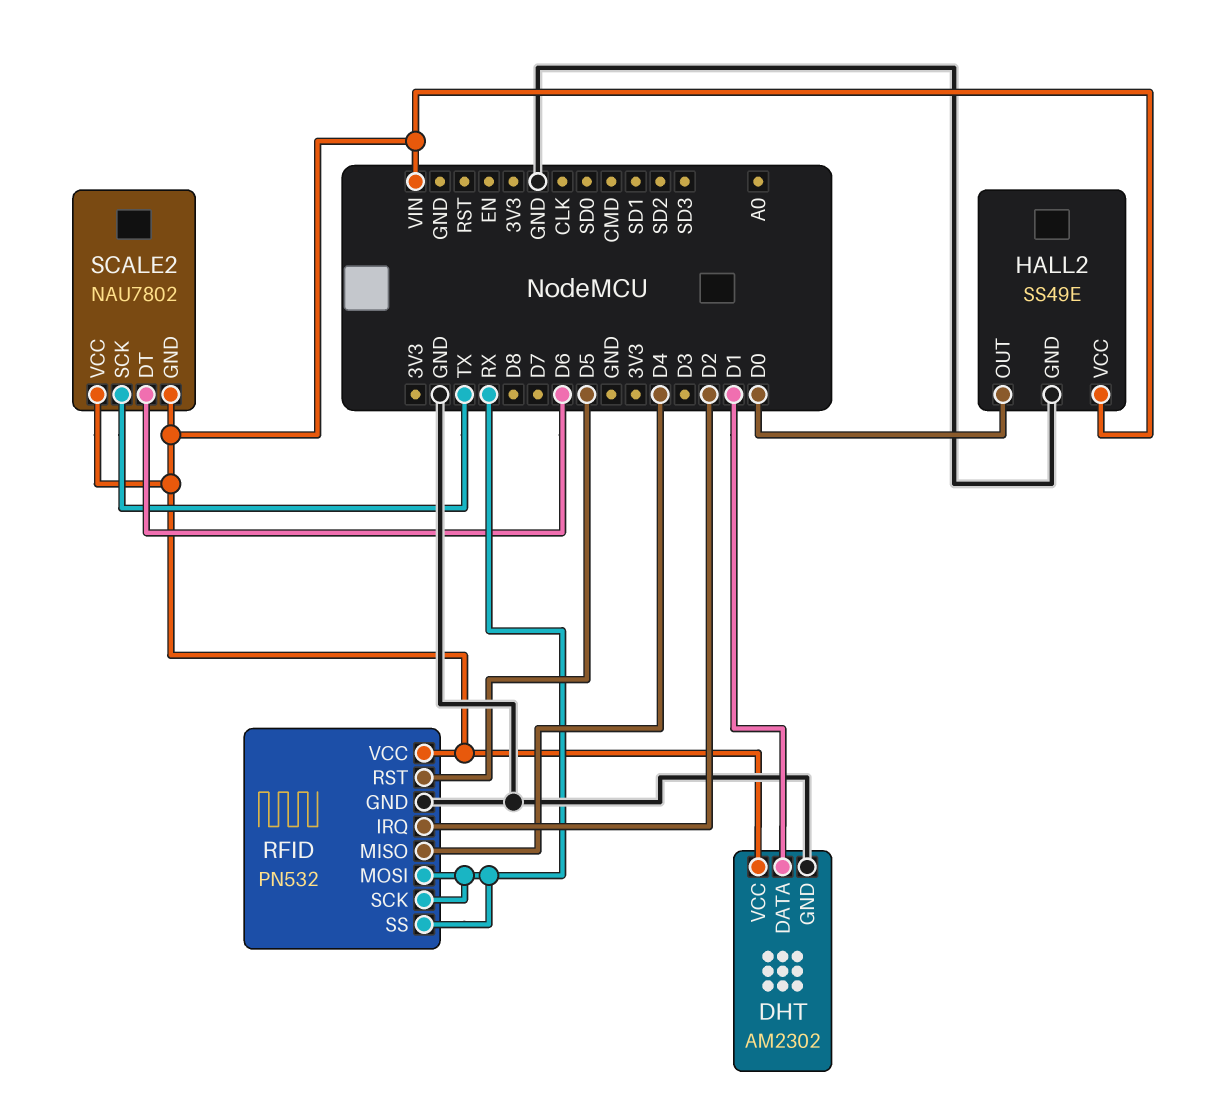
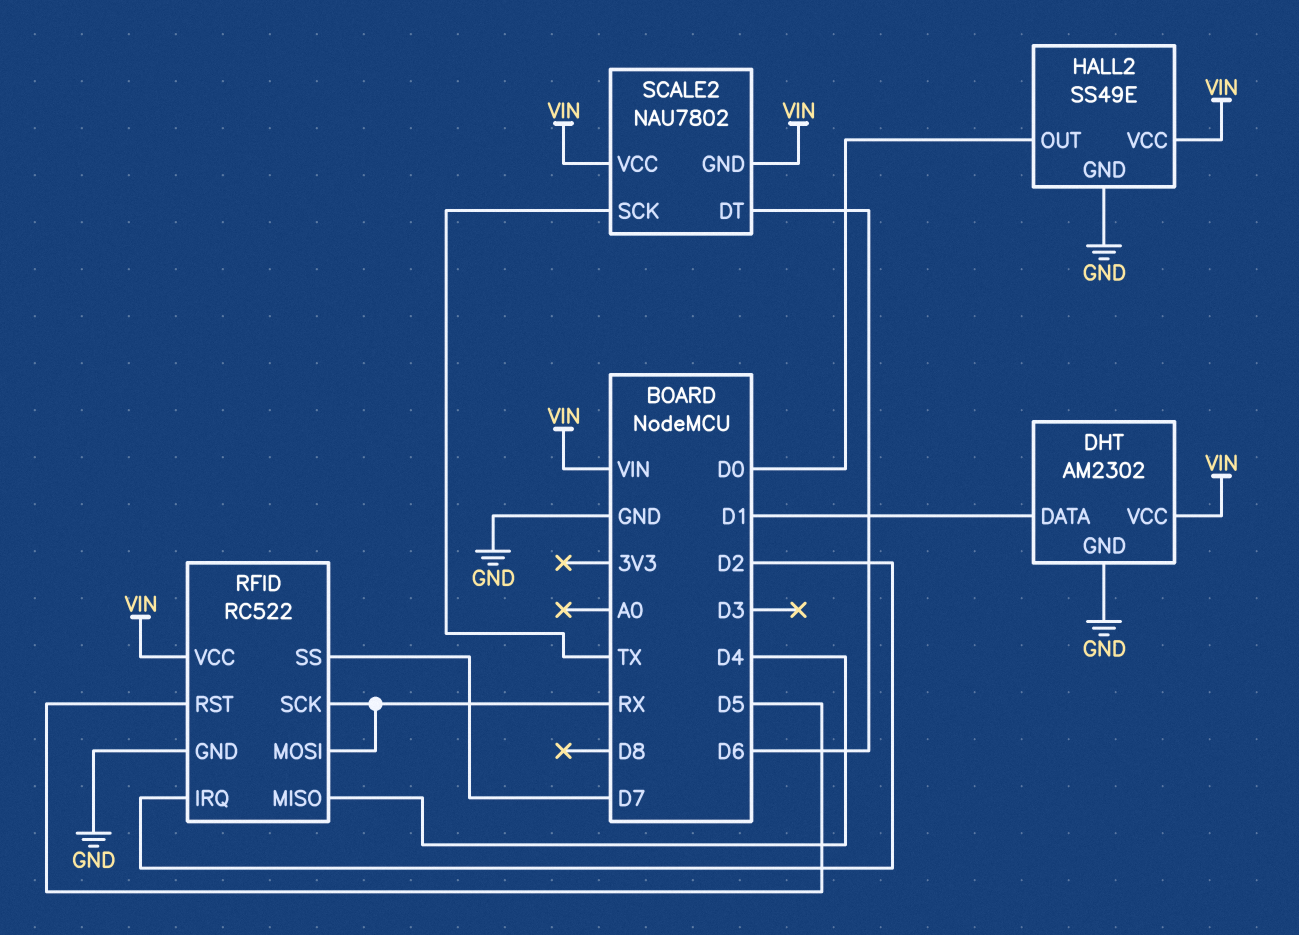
RFID: PN532 -> RC522
RFID pin SS: RX -> D7

